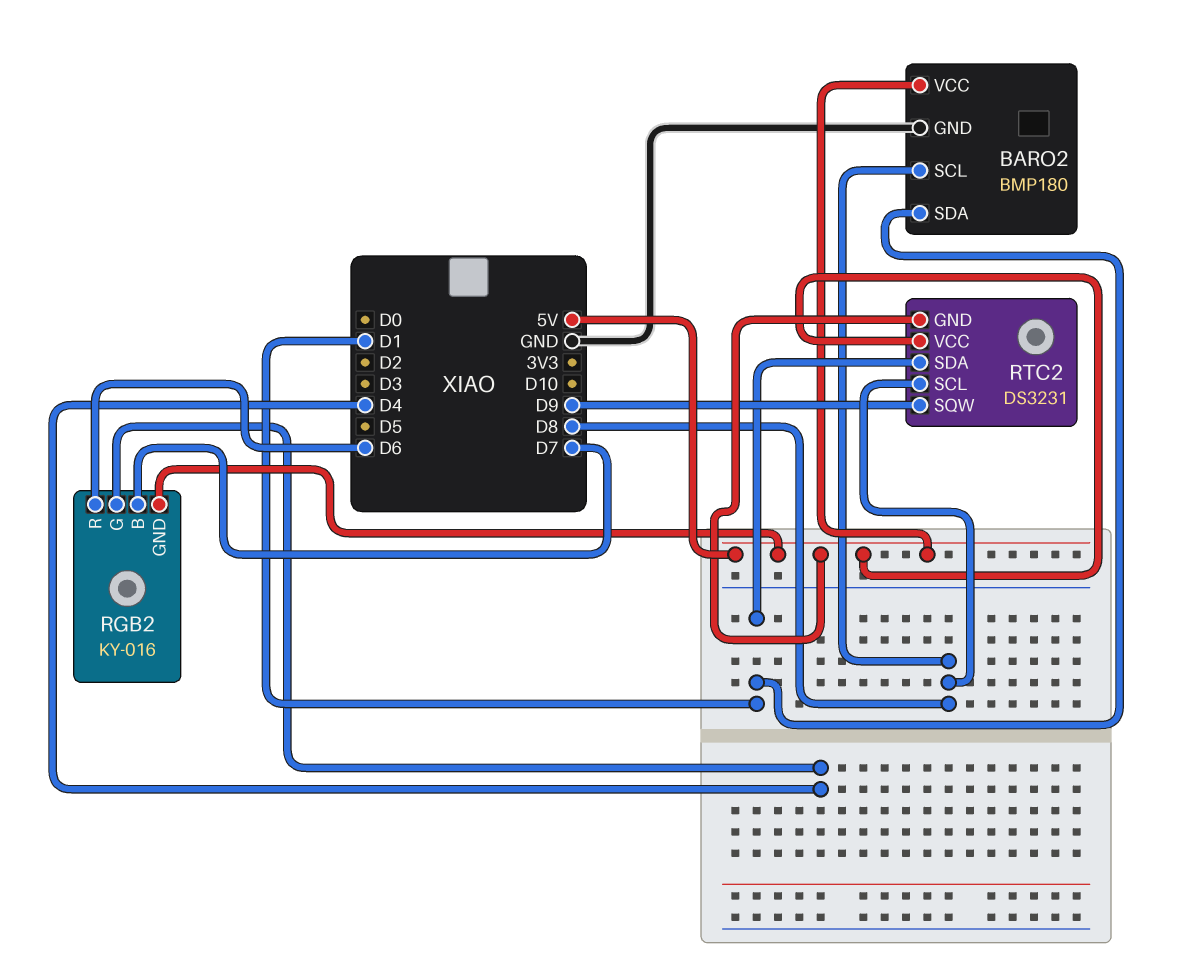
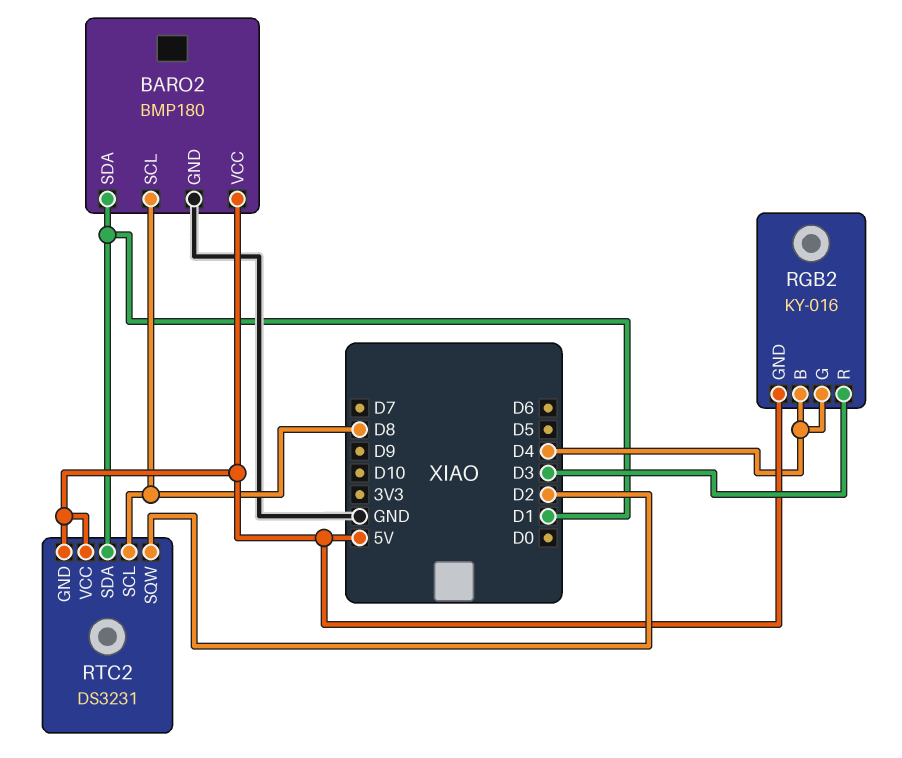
RGB2 pin B: D7 -> D4
RGB2 pin R: D6 -> D3
RTC2 pin SQW: D9 -> D2

